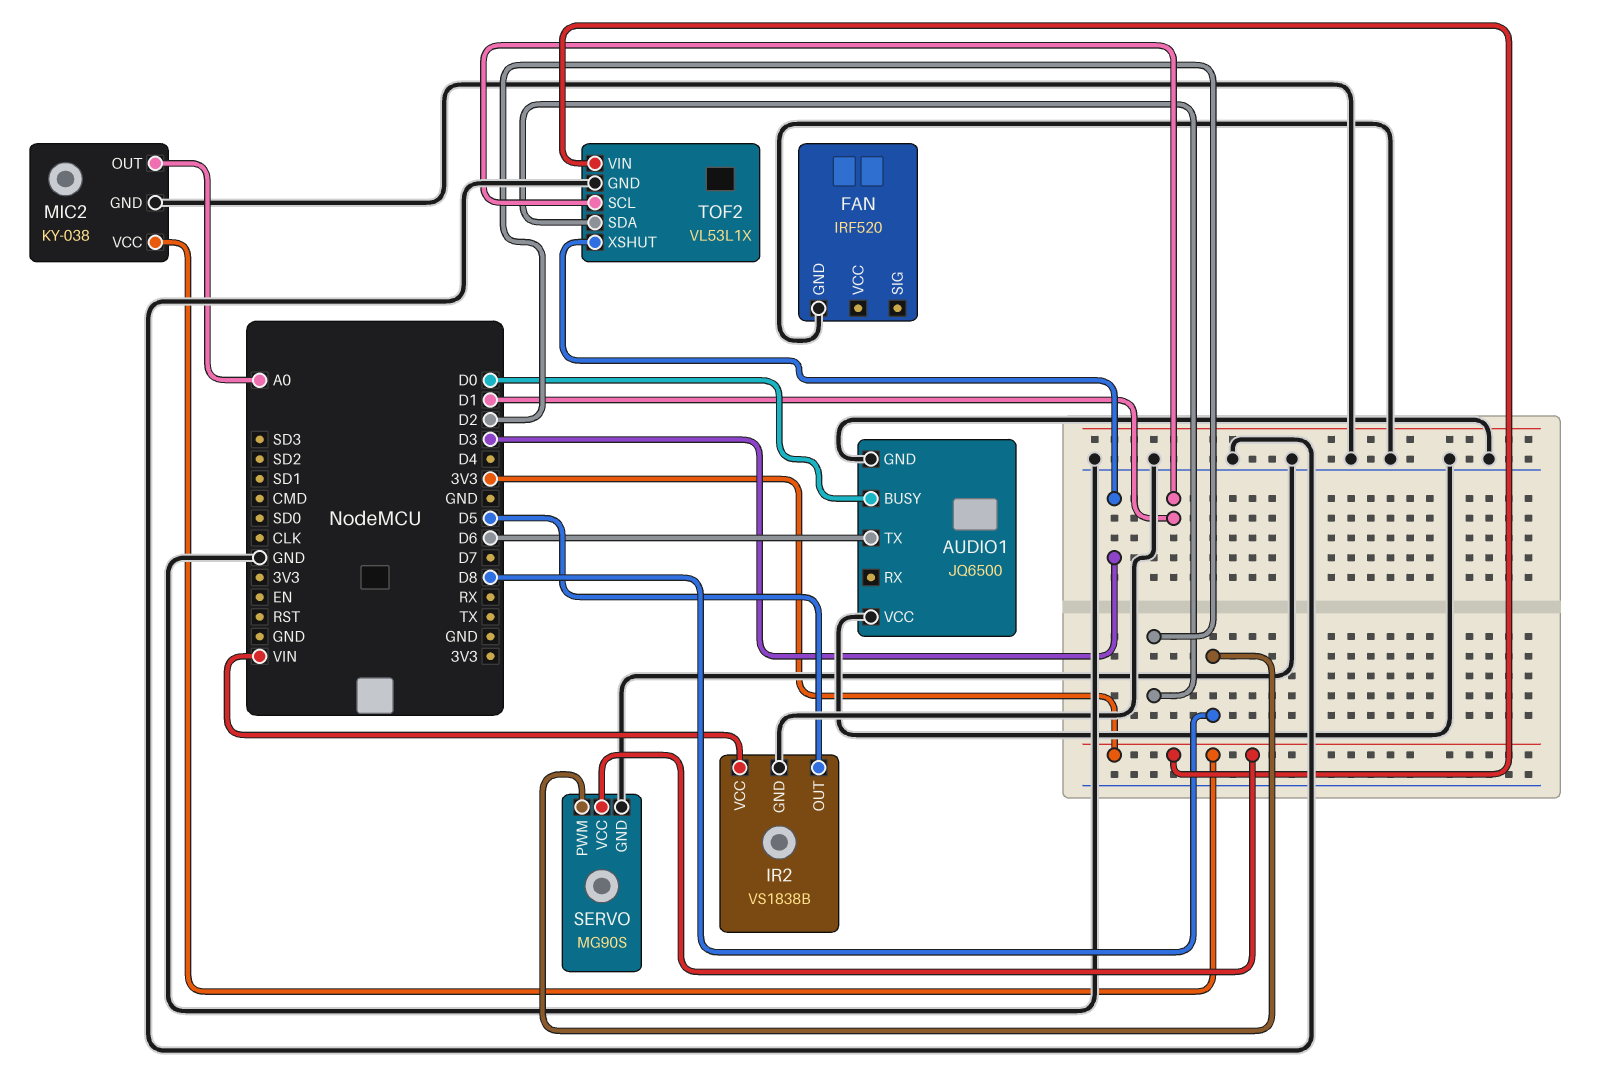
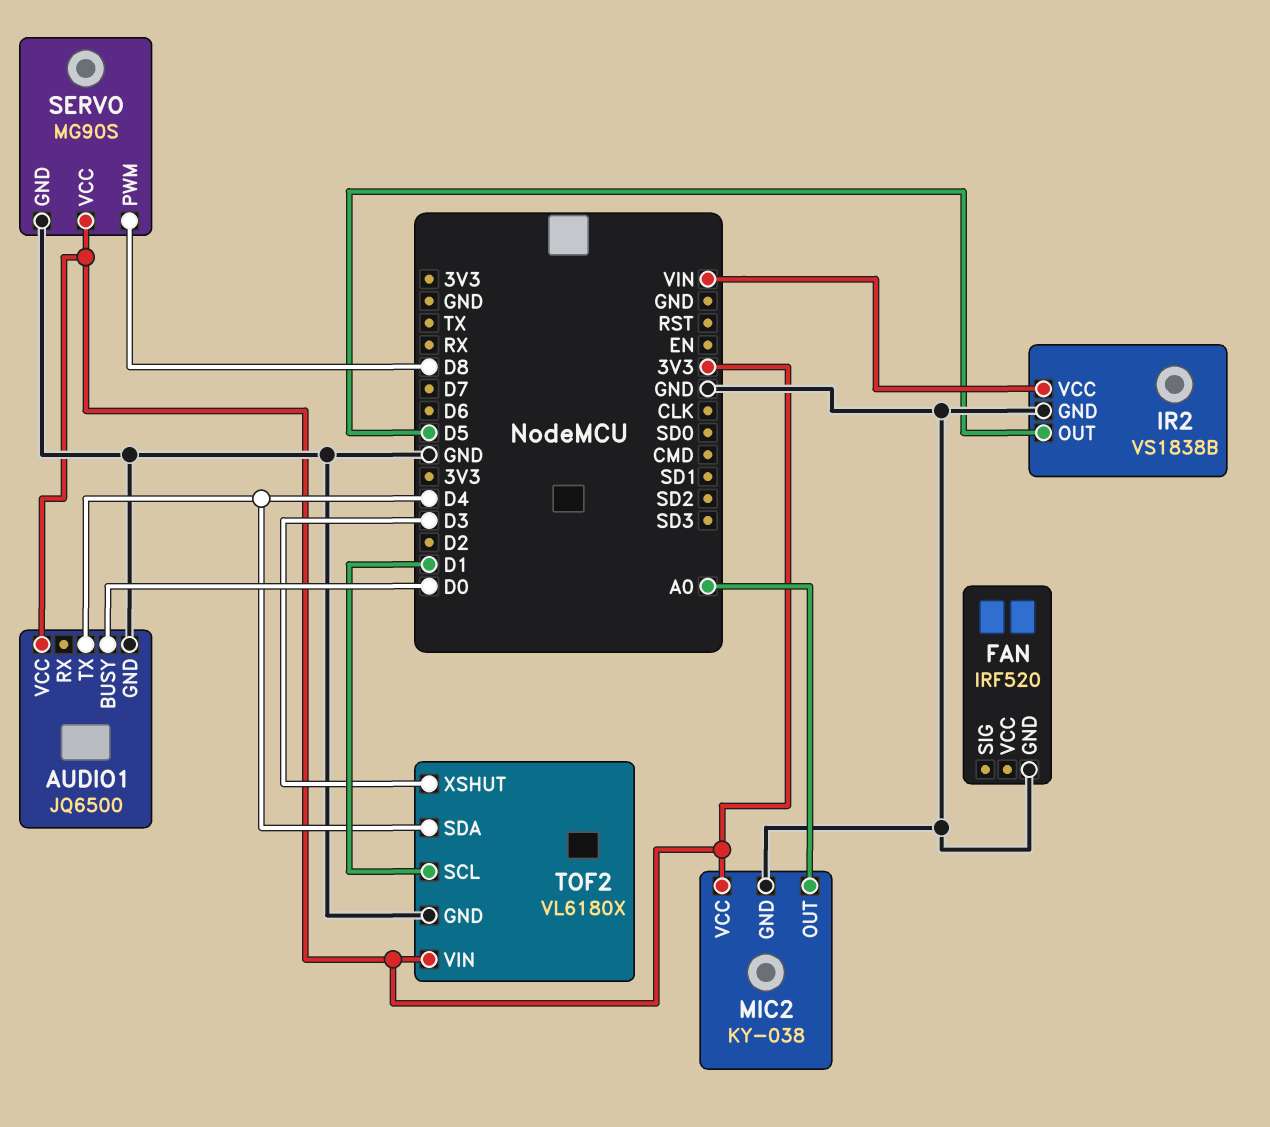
AUDIO1 pin TX: D6 -> D4
AUDIO1 pin VCC: GND -> 3V3
TOF2: VL53L1X -> VL6180X
TOF2 pin SDA: D2 -> D4

